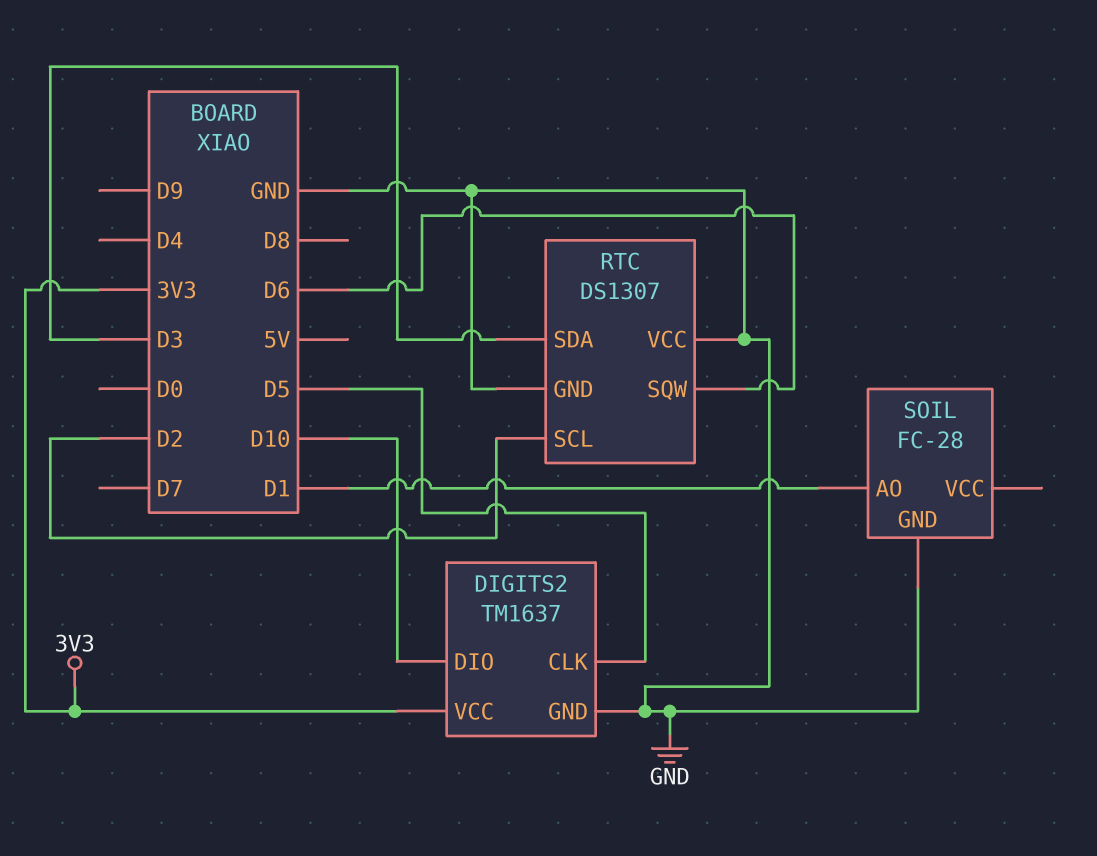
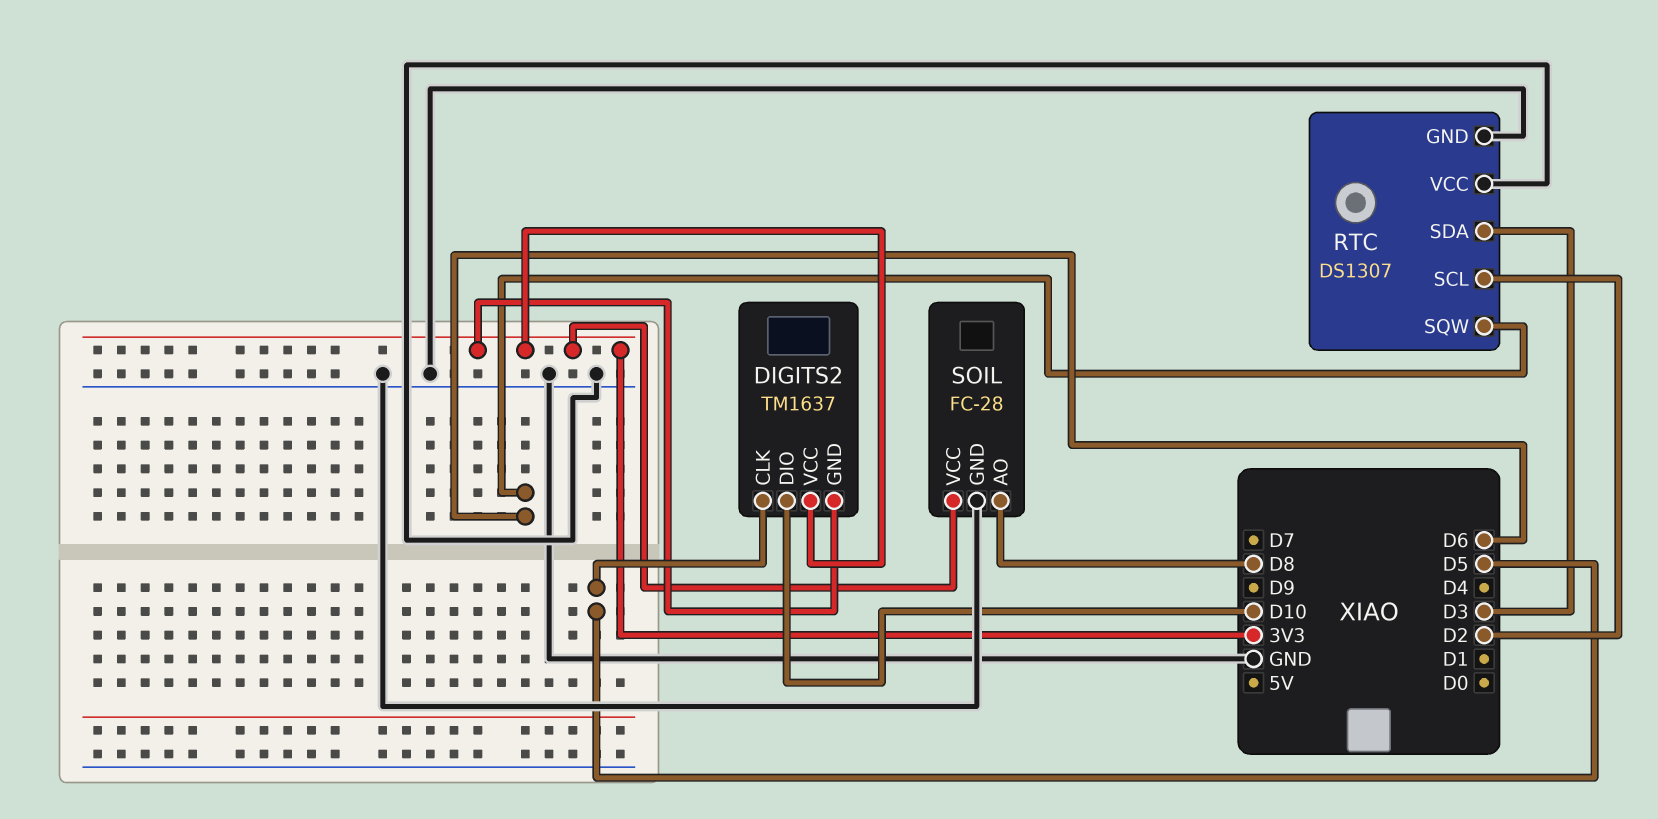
DIGITS2 pin GND: GND -> 3V3
SOIL pin AO: D1 -> D8
SOIL pin VCC: none -> 3V3

